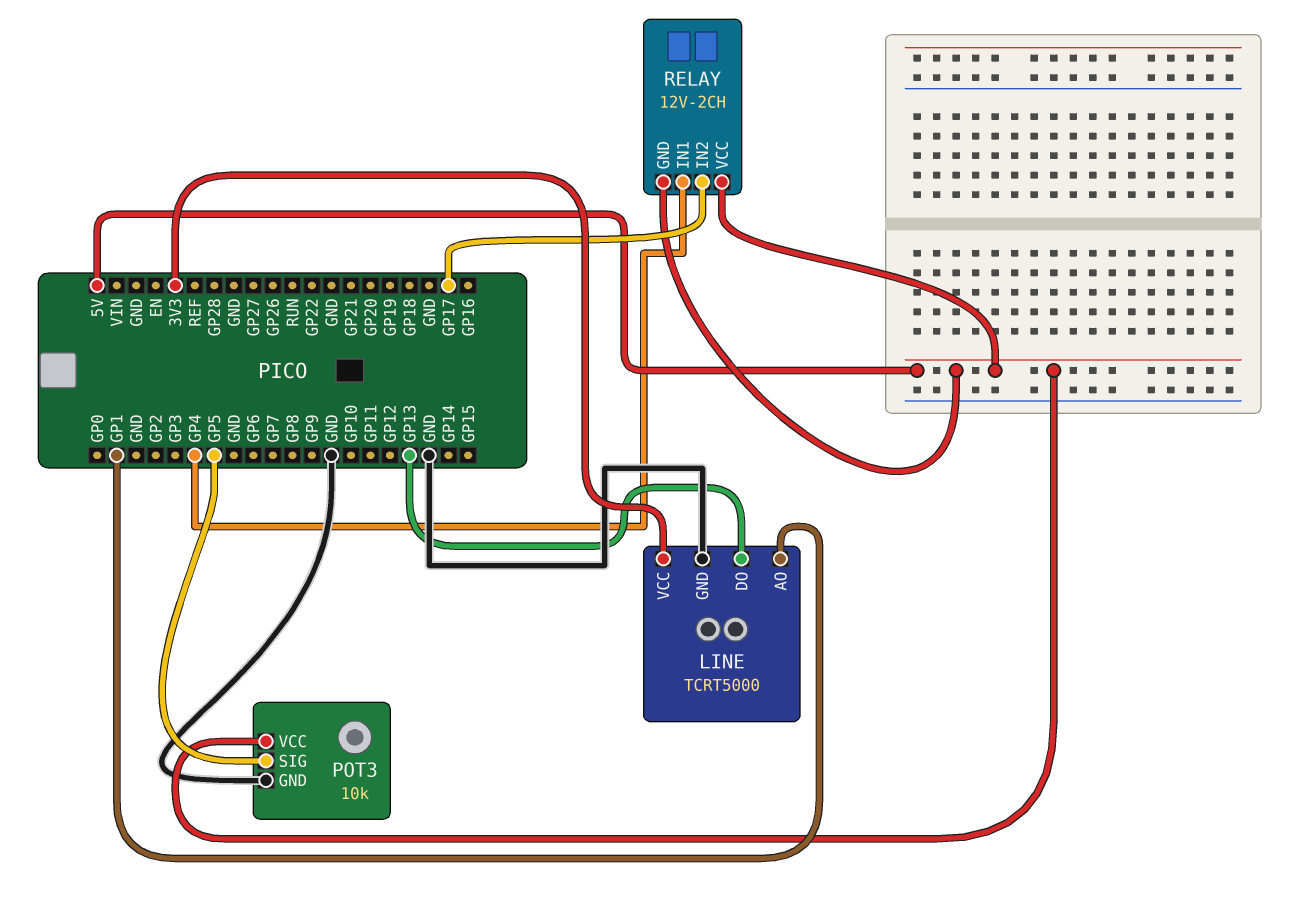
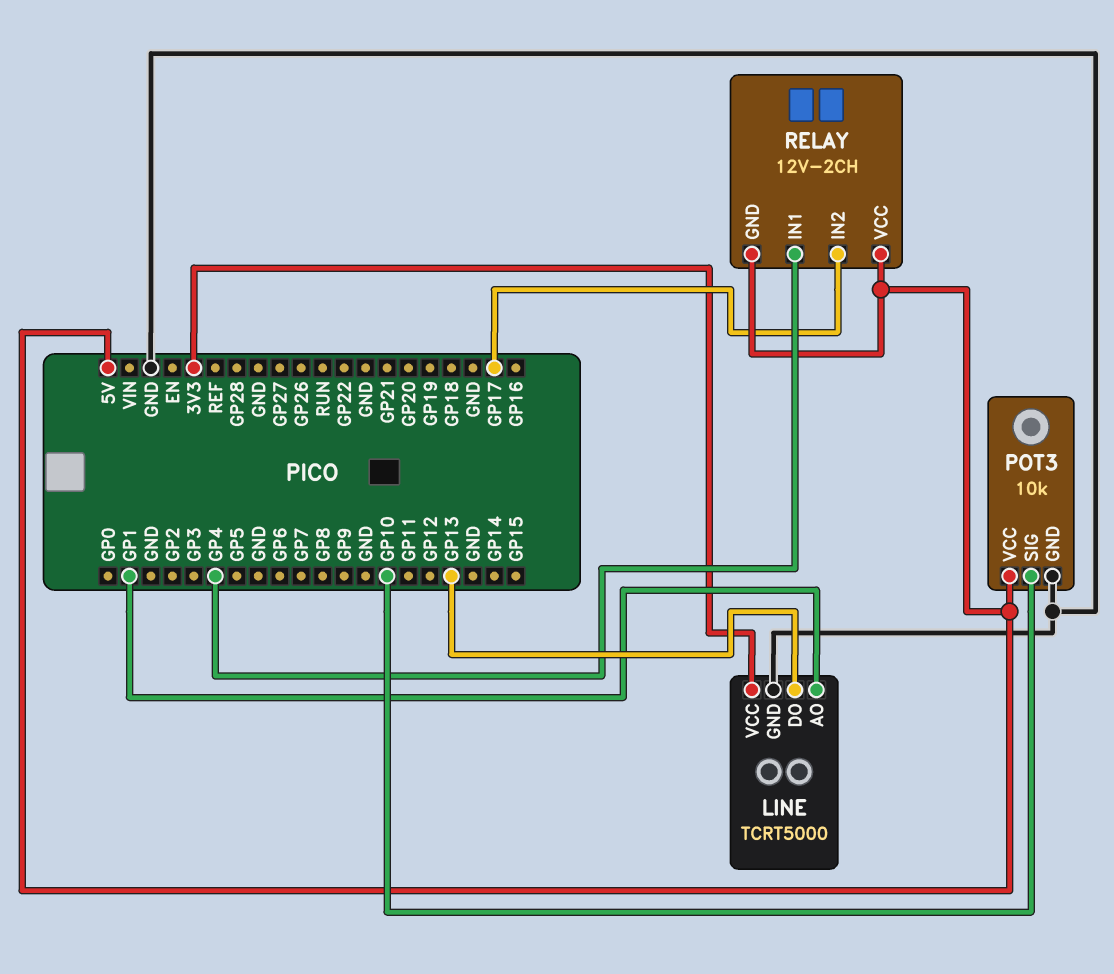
POT3 pin SIG: GP5 -> GP10

